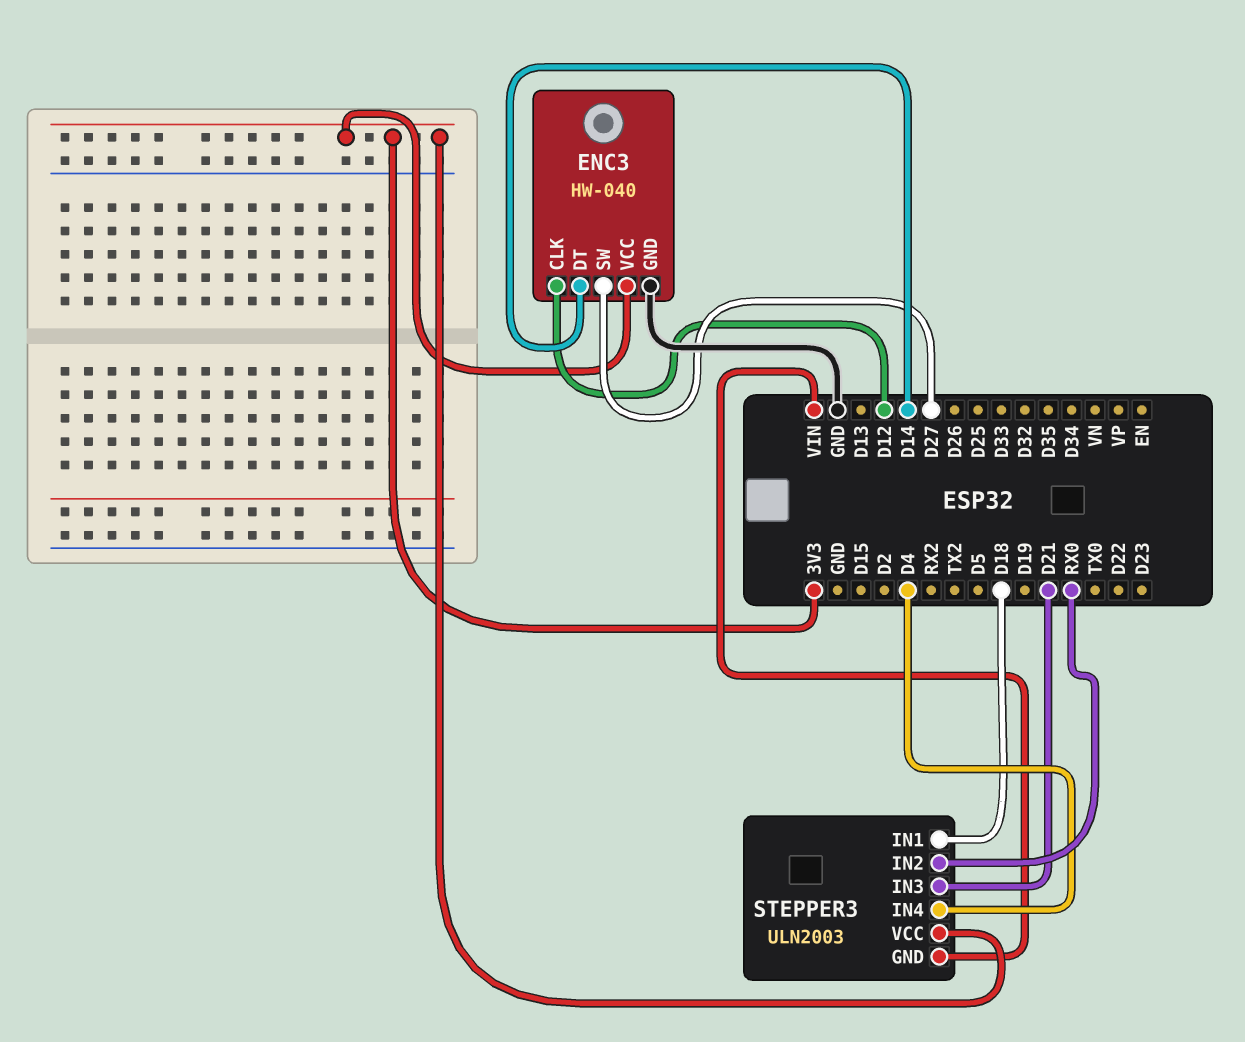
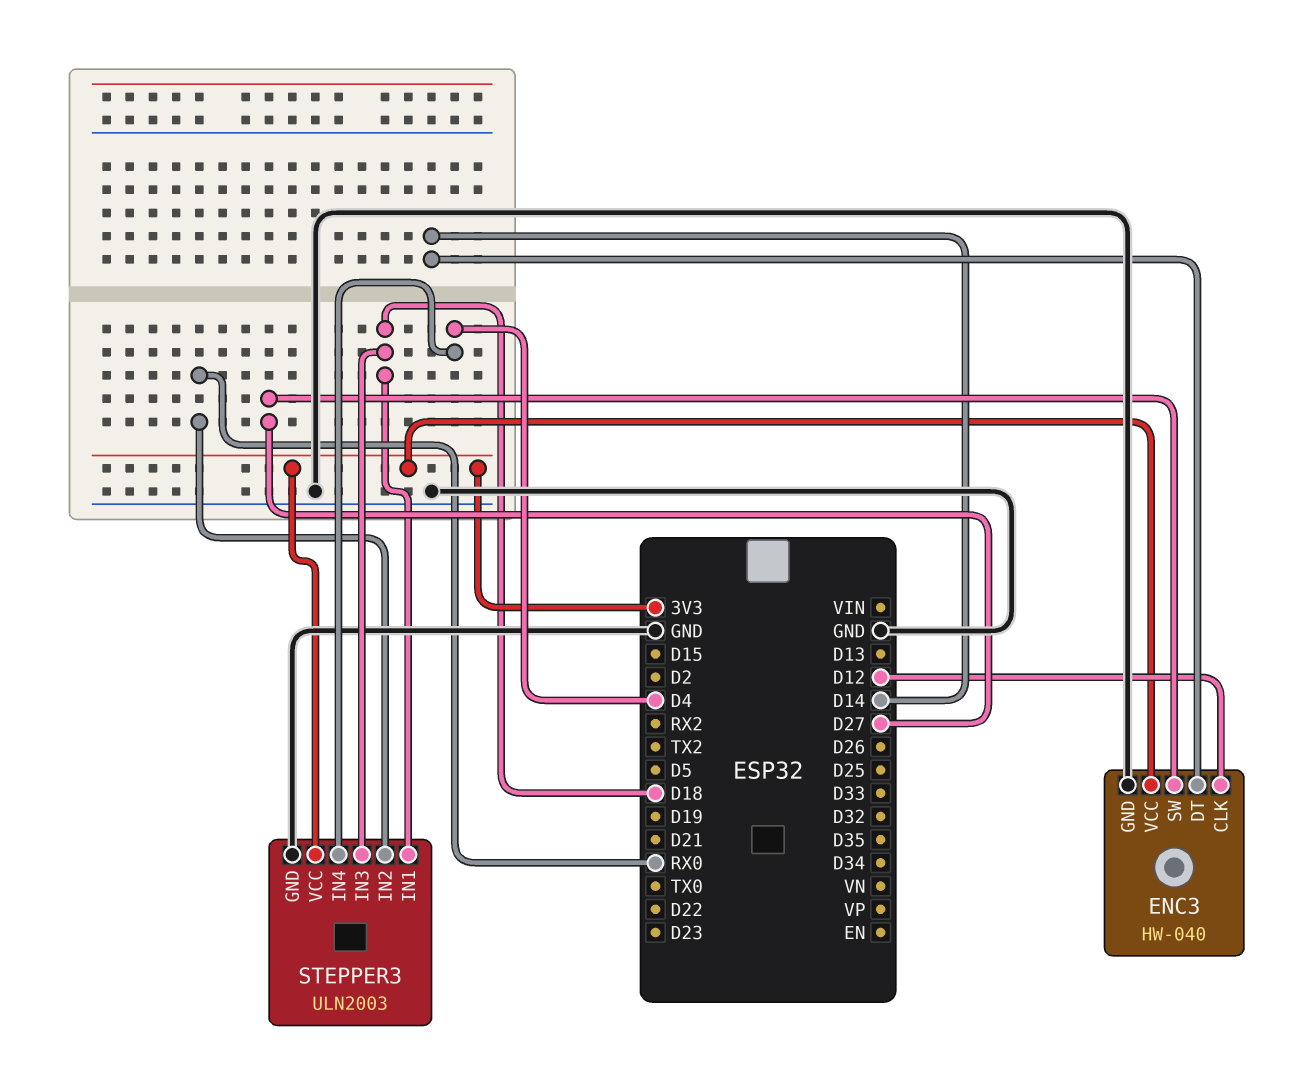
STEPPER3 pin GND: VIN -> GND
STEPPER3 pin IN3: D21 -> D18

